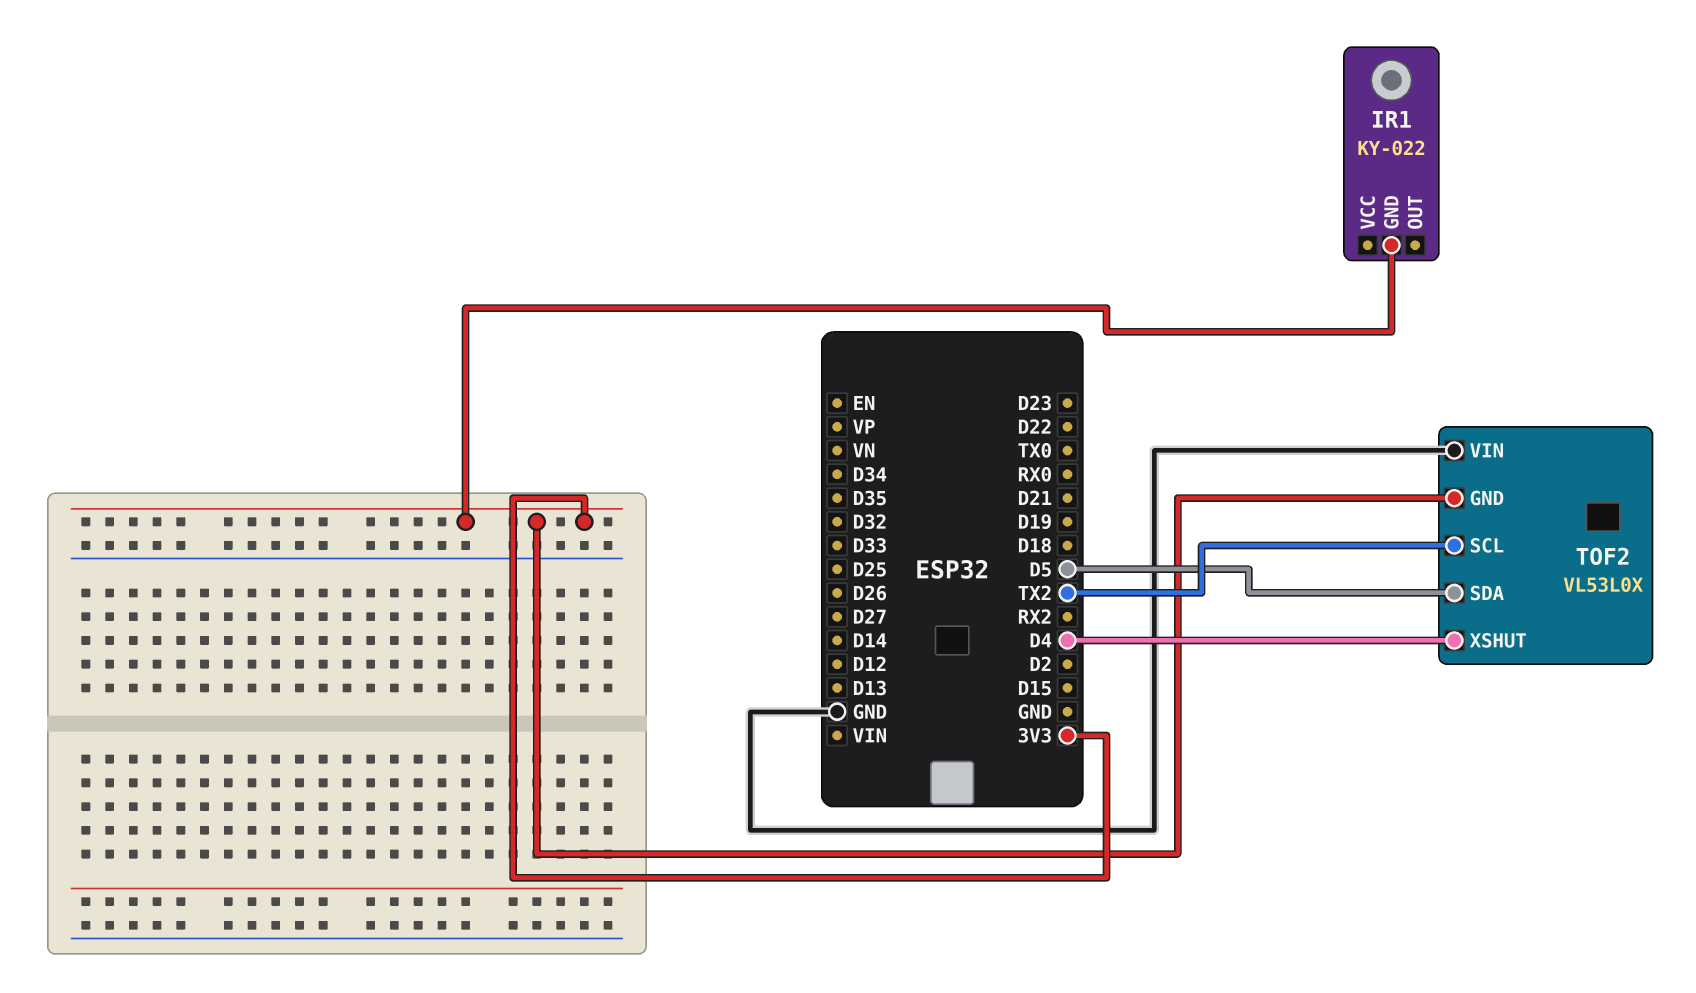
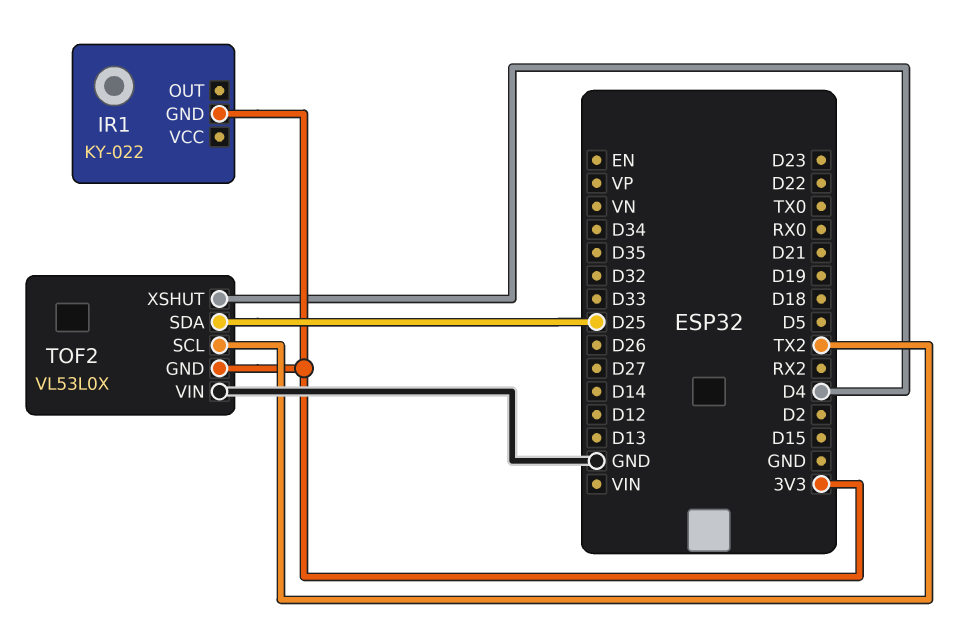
TOF2 pin SDA: D5 -> D25

